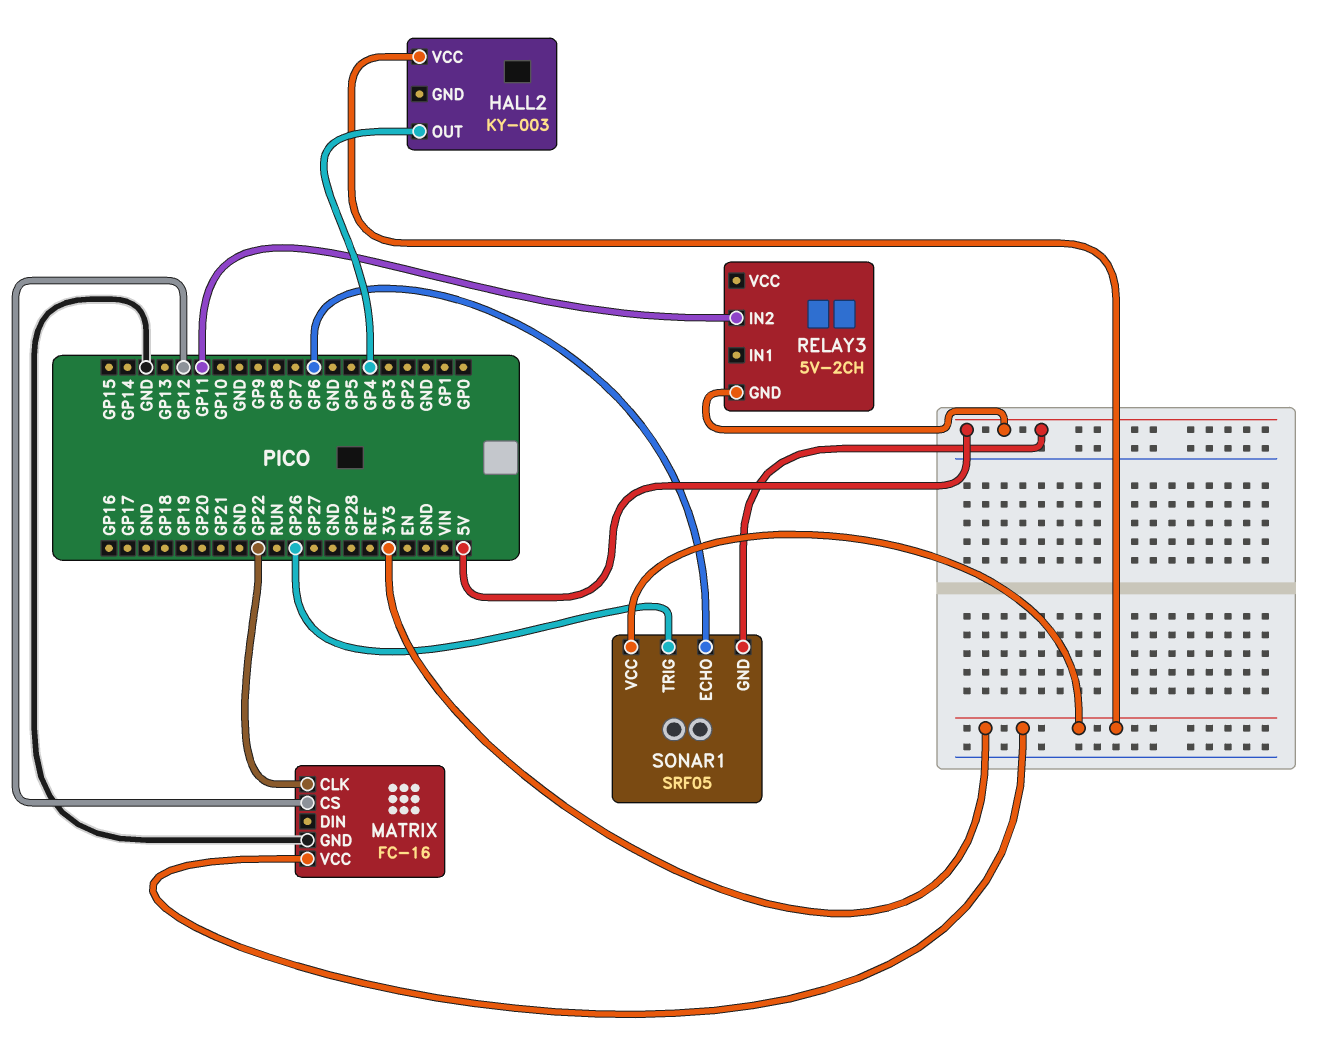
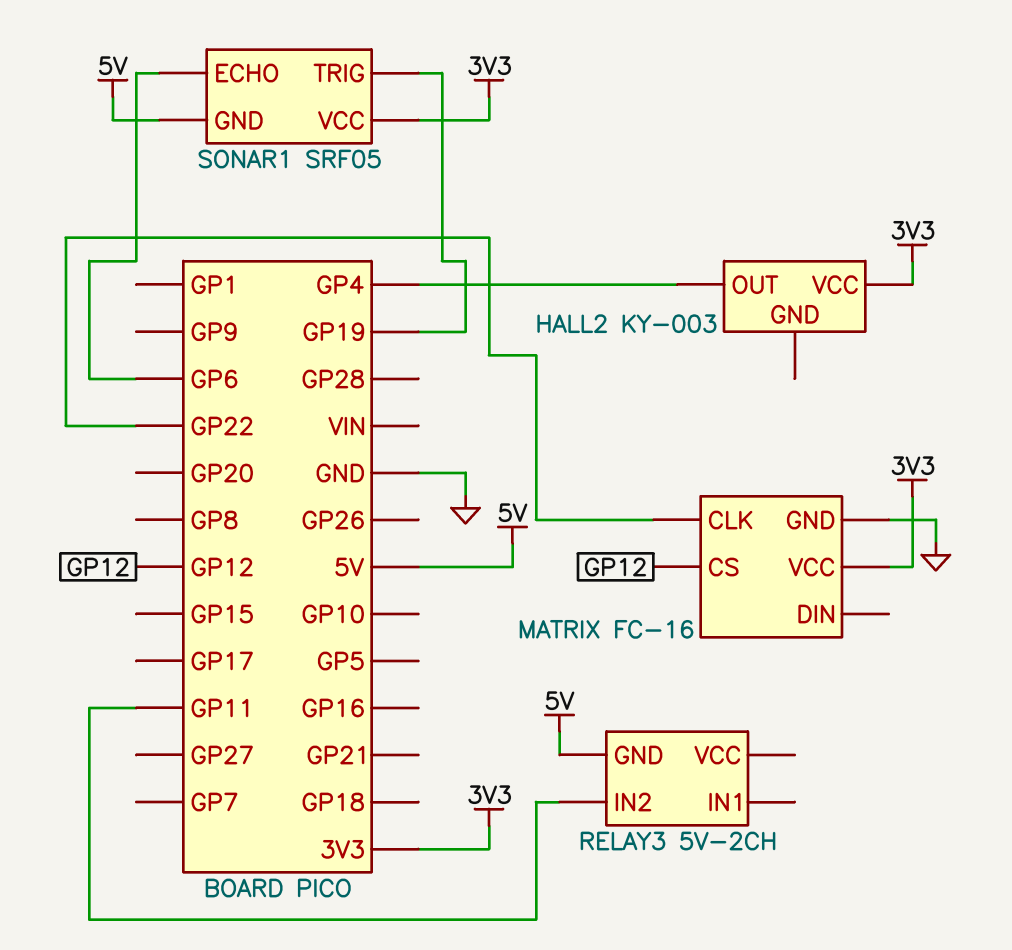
SONAR1 pin TRIG: GP26 -> GP19

